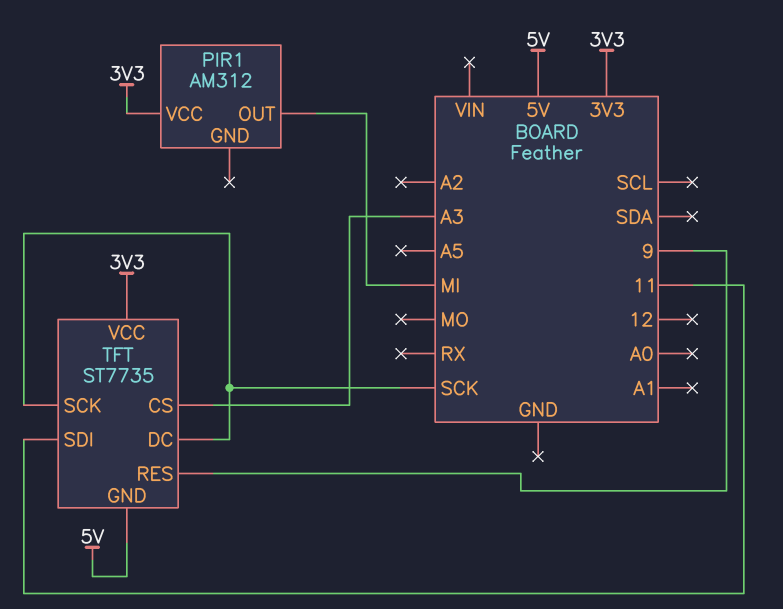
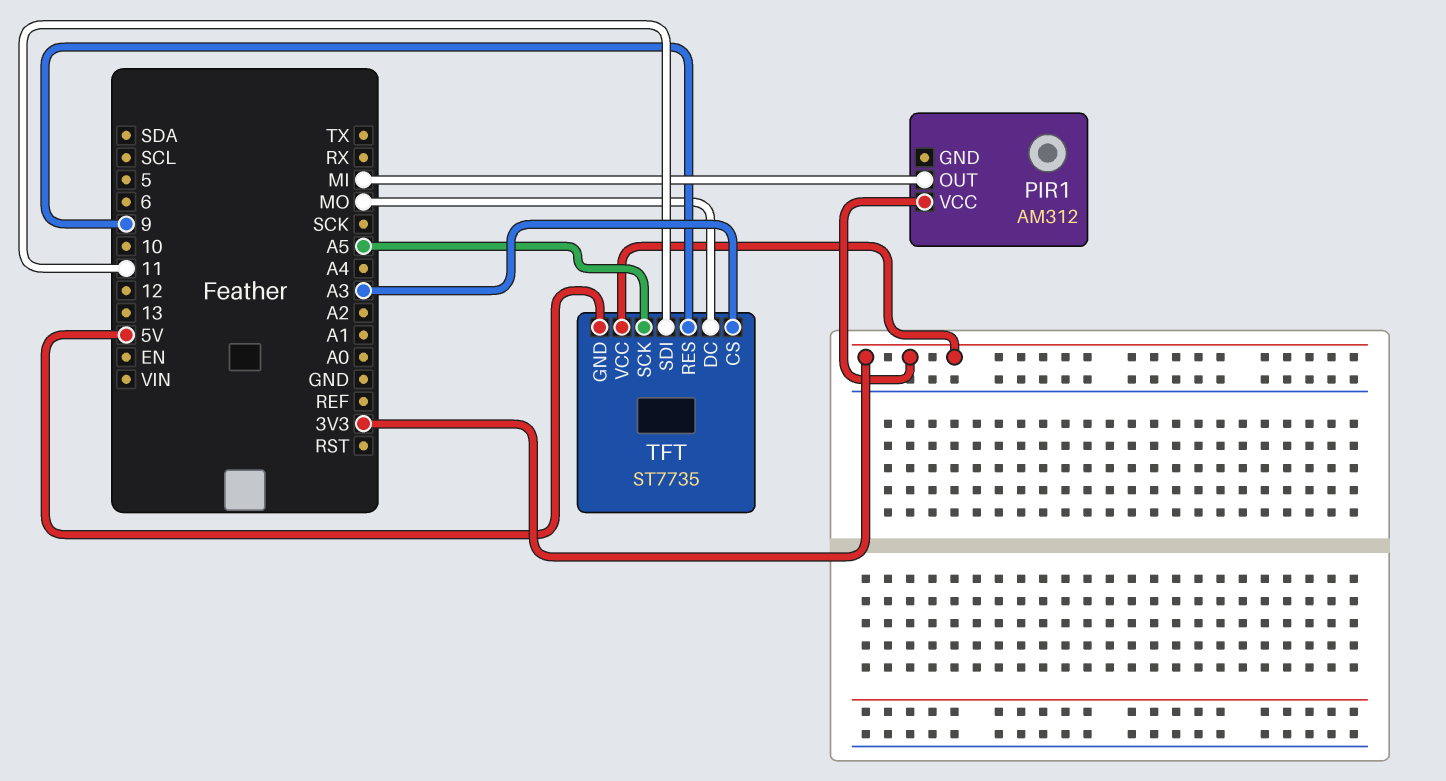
TFT pin DC: SCK -> MO
TFT pin SCK: SCK -> A5

